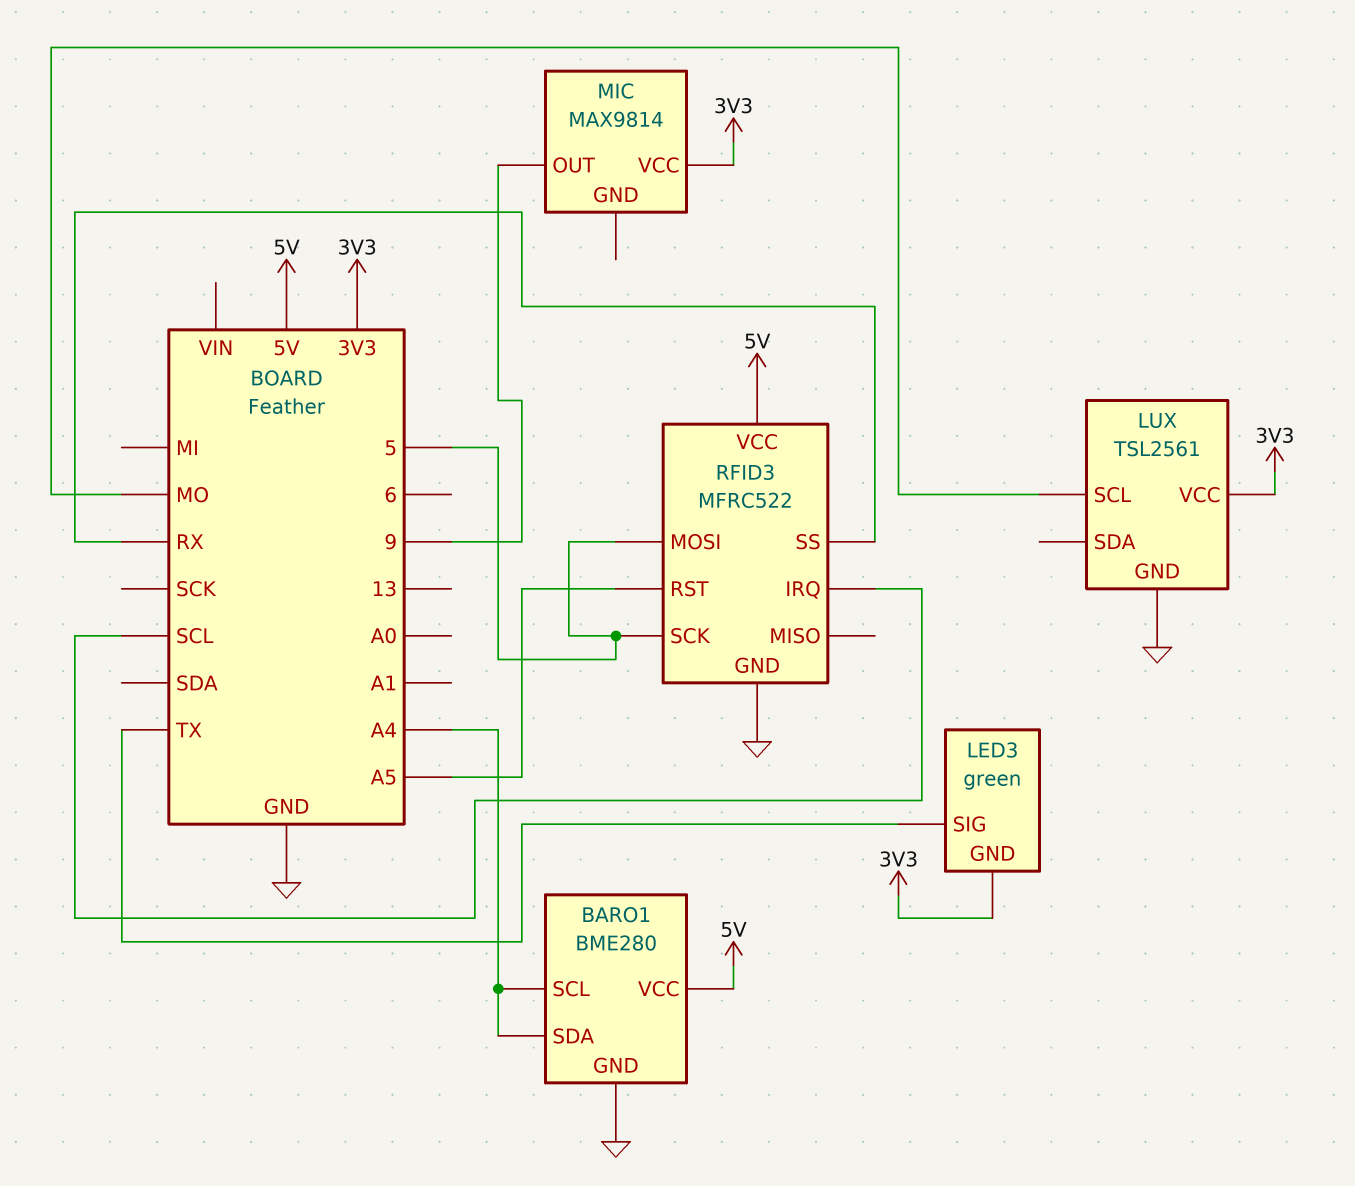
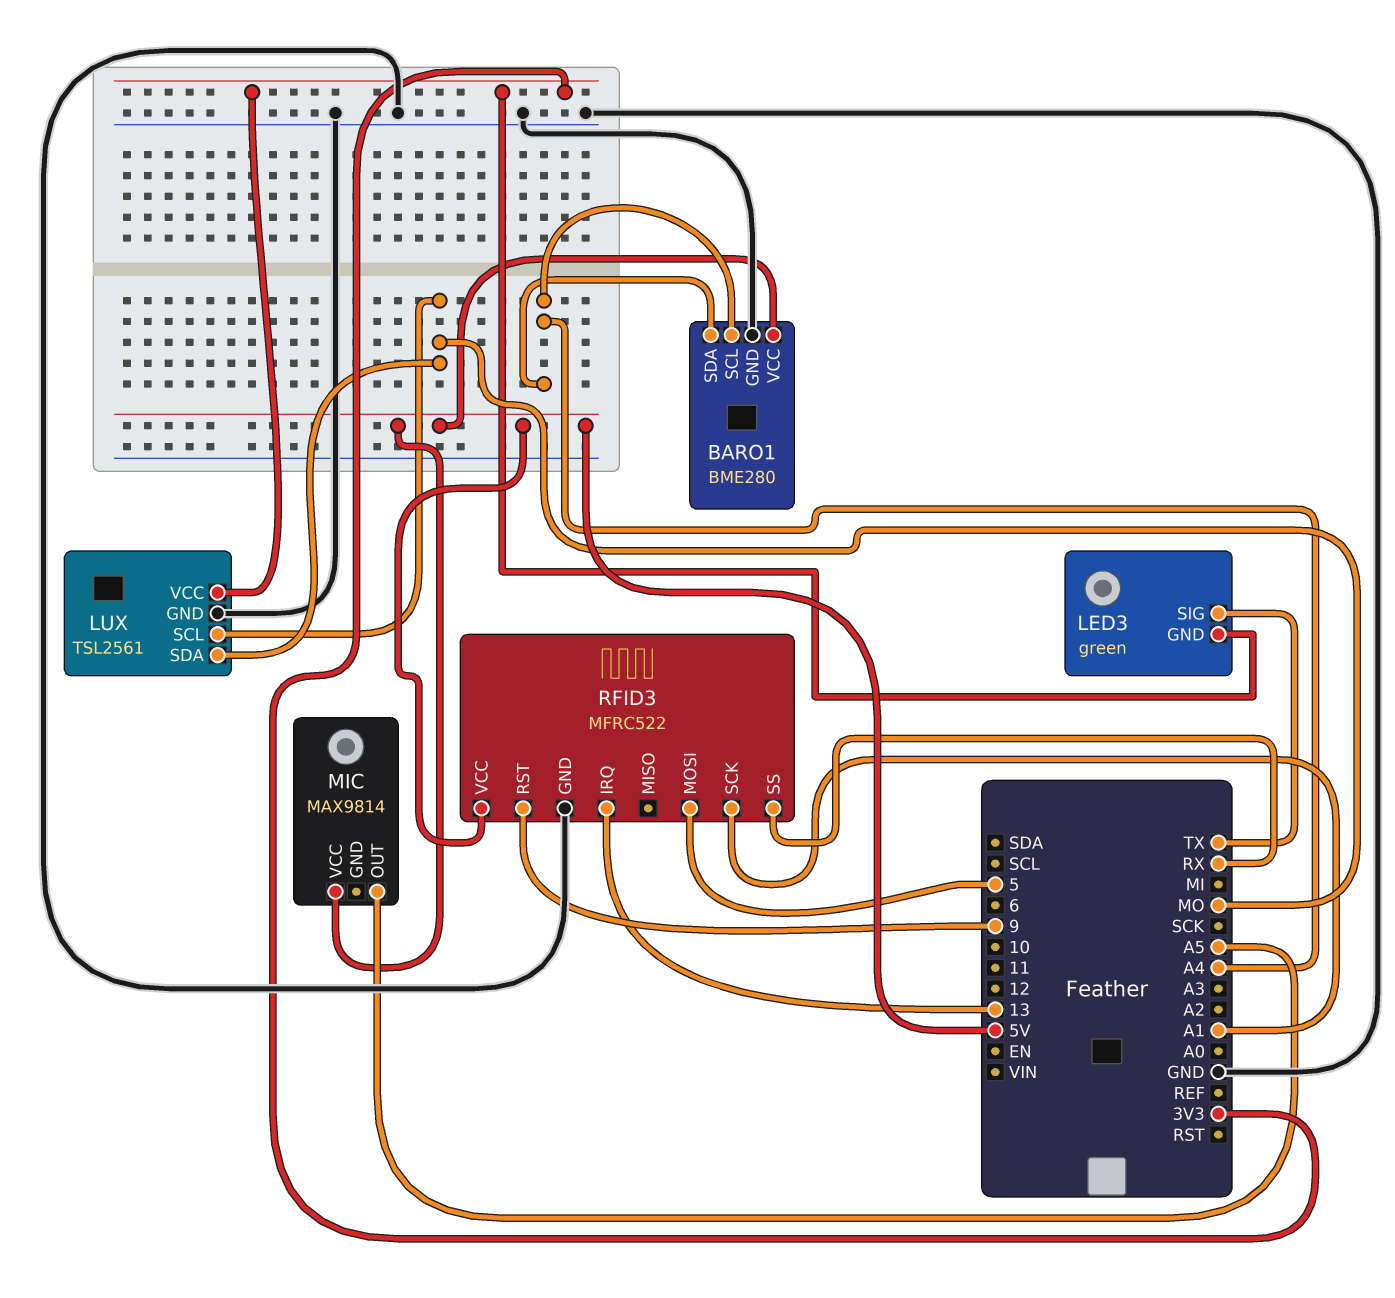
LUX pin SDA: none -> MO
MIC pin OUT: 9 -> A5
MIC pin VCC: 3V3 -> 5V
RFID3 pin IRQ: SCL -> 13
RFID3 pin RST: A5 -> 9
RFID3 pin SCK: 5 -> A1

